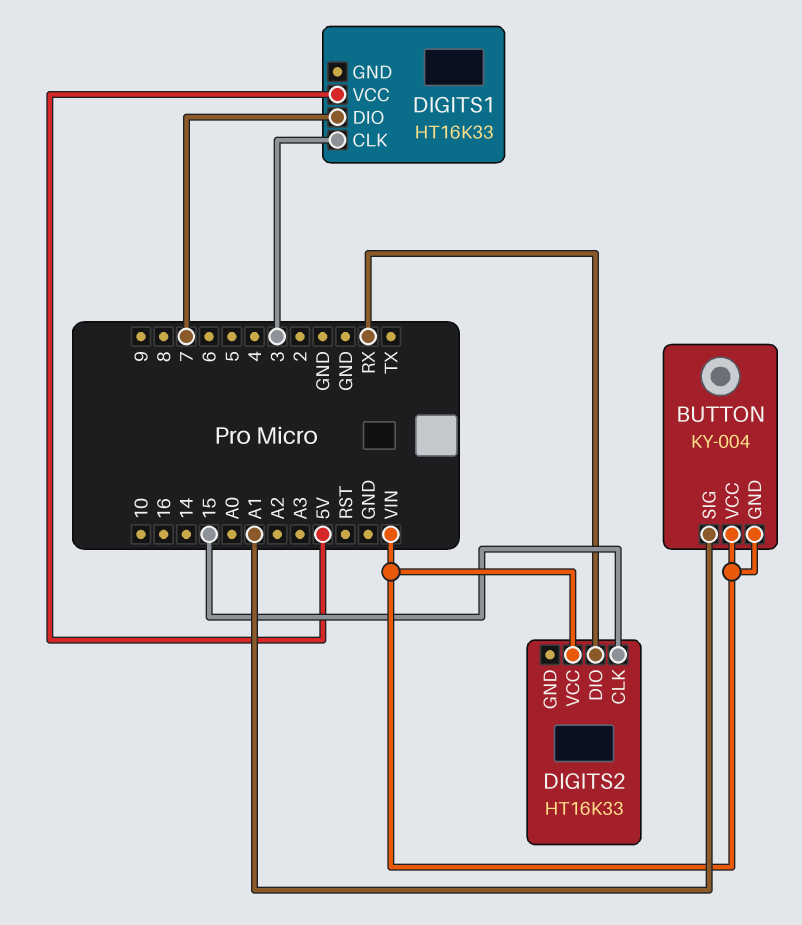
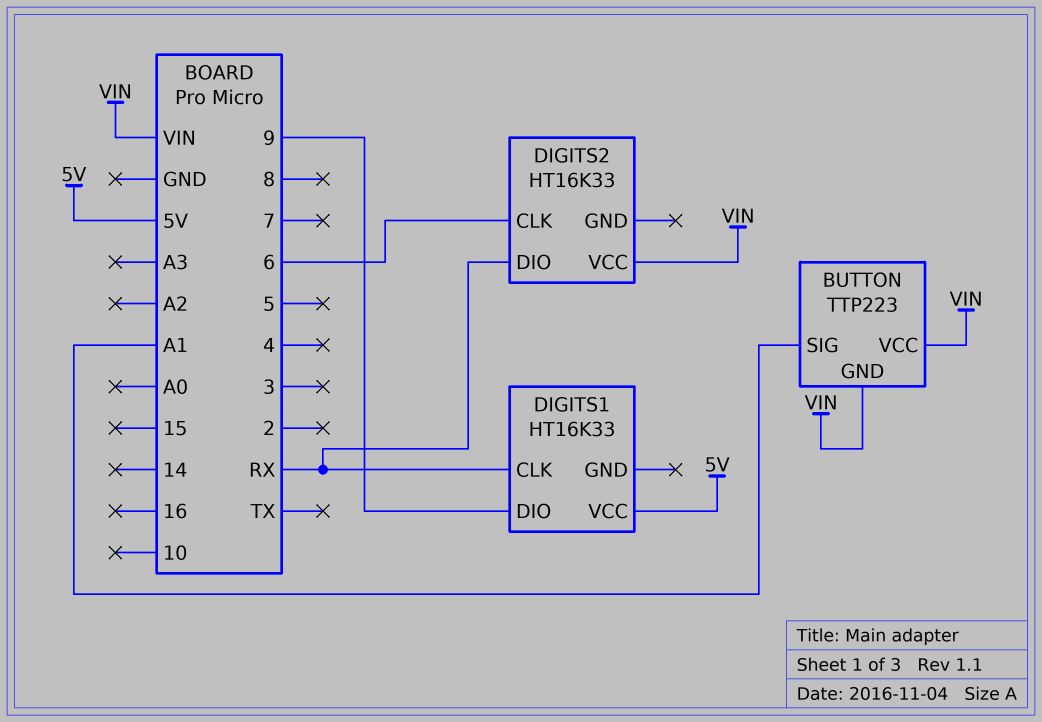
BUTTON: KY-004 -> TTP223
DIGITS1 pin CLK: 3 -> RX
DIGITS1 pin DIO: 7 -> 9
DIGITS2 pin CLK: 15 -> 6

